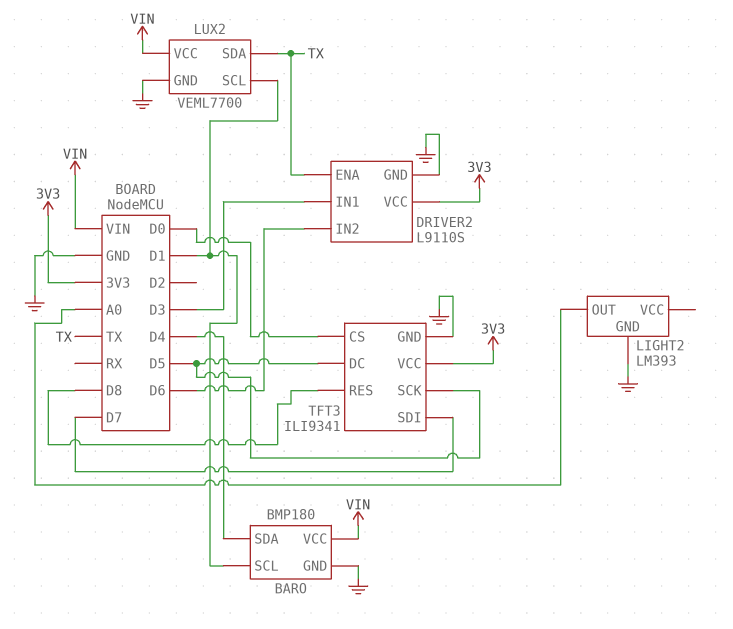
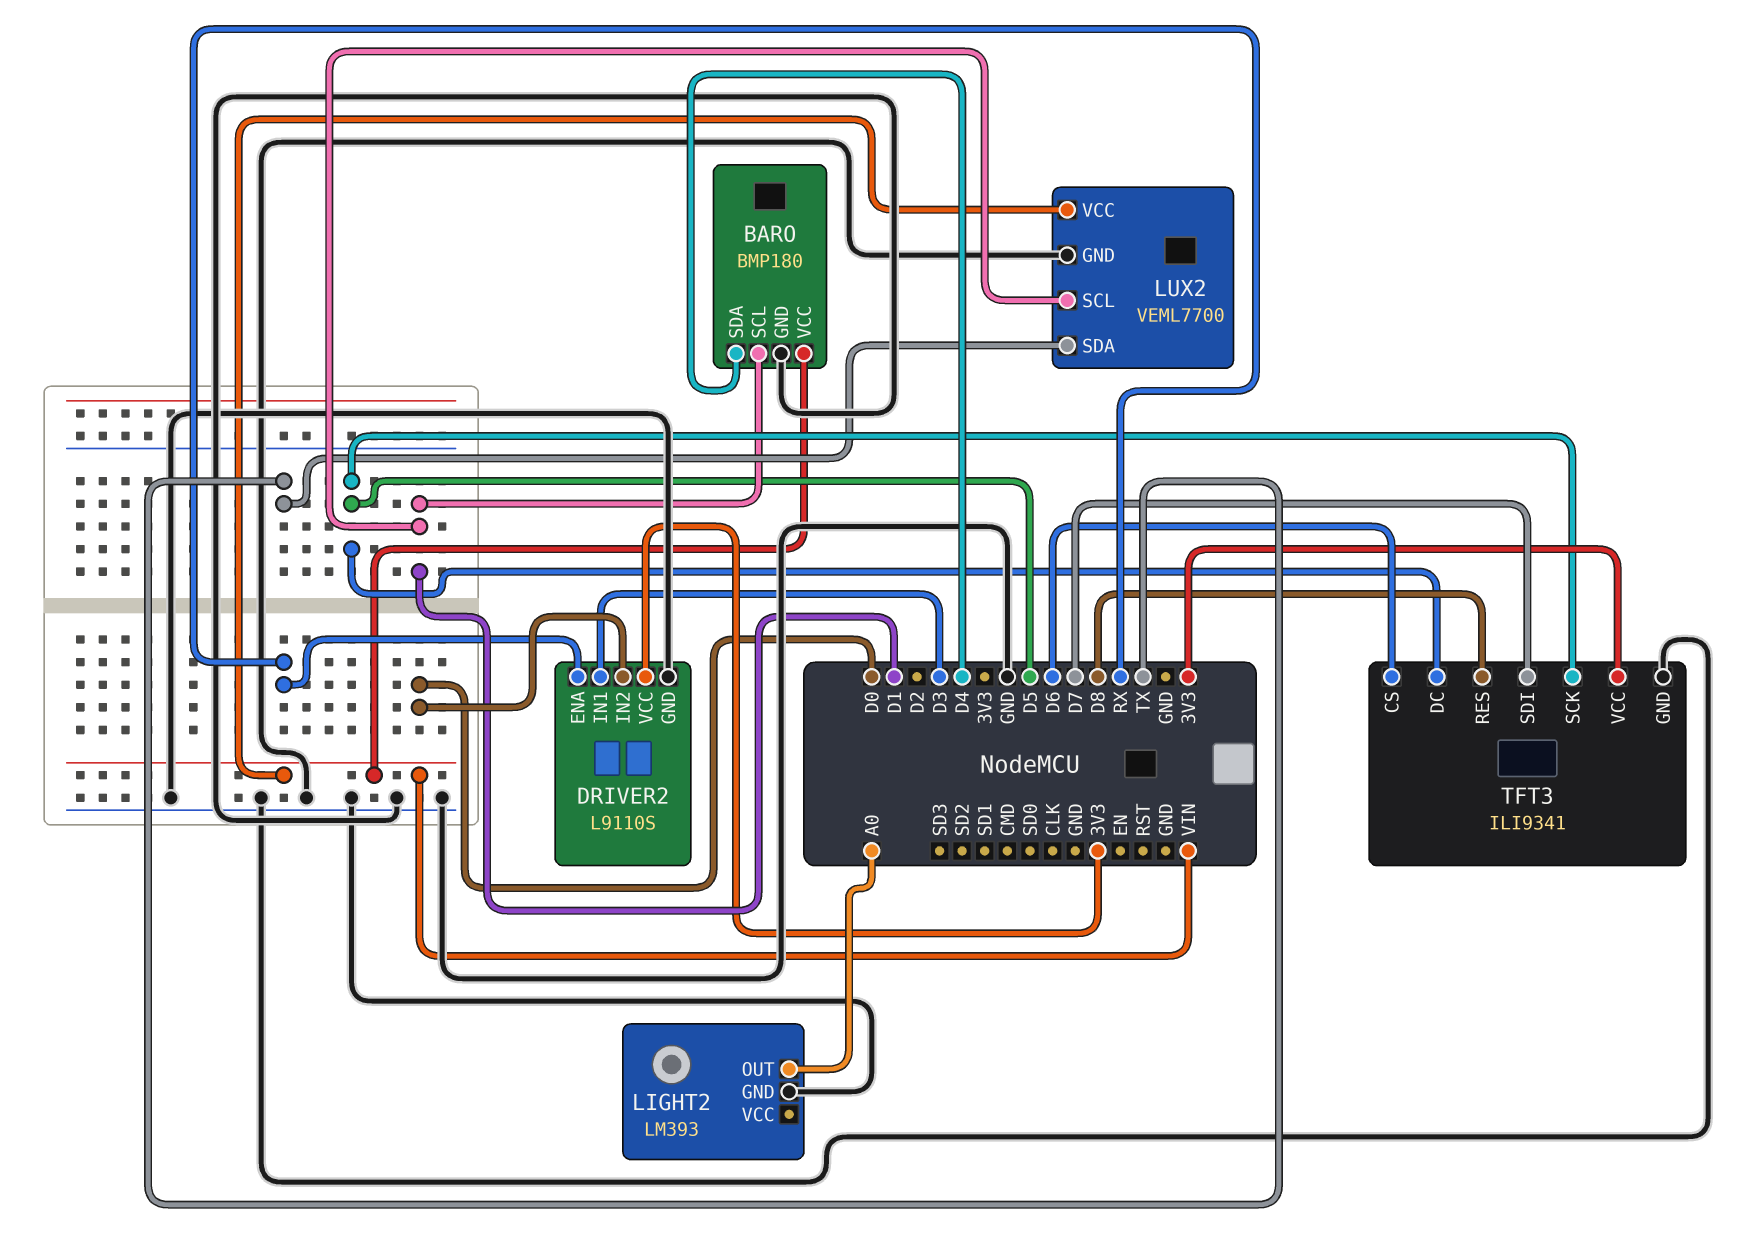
DRIVER2 pin ENA: TX -> RX
DRIVER2 pin IN2: D6 -> D0
TFT3 pin CS: D0 -> D6

